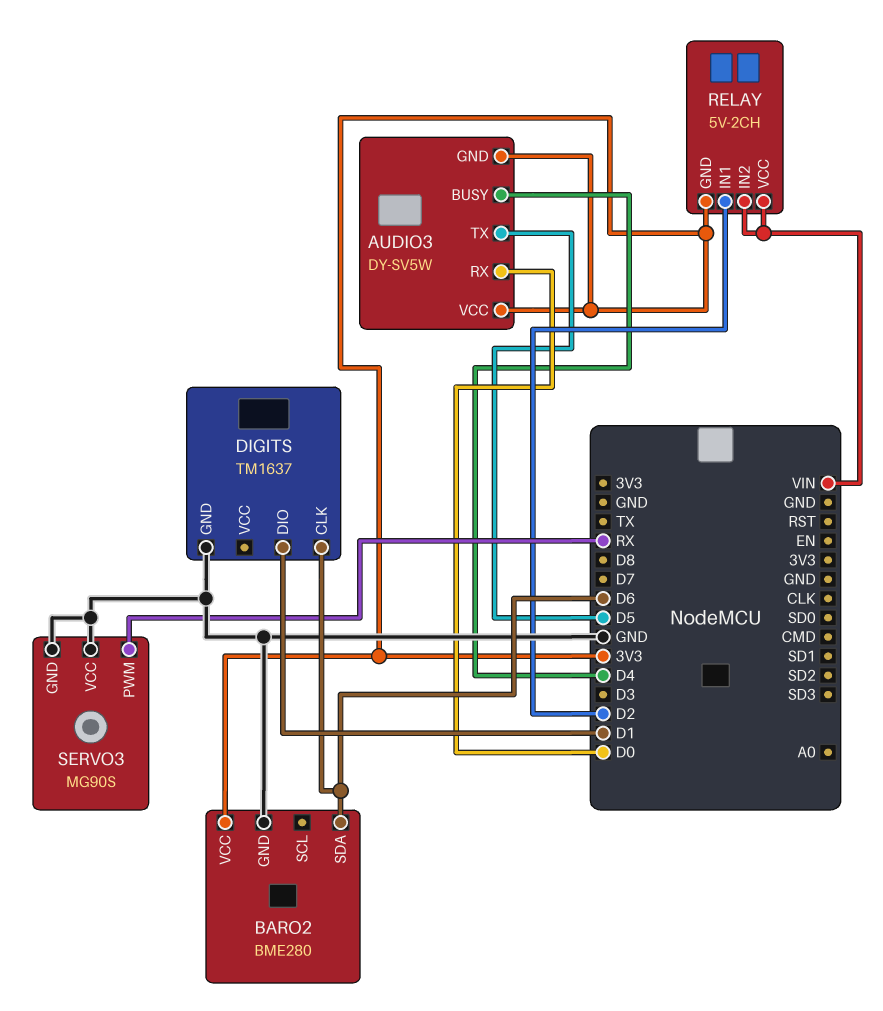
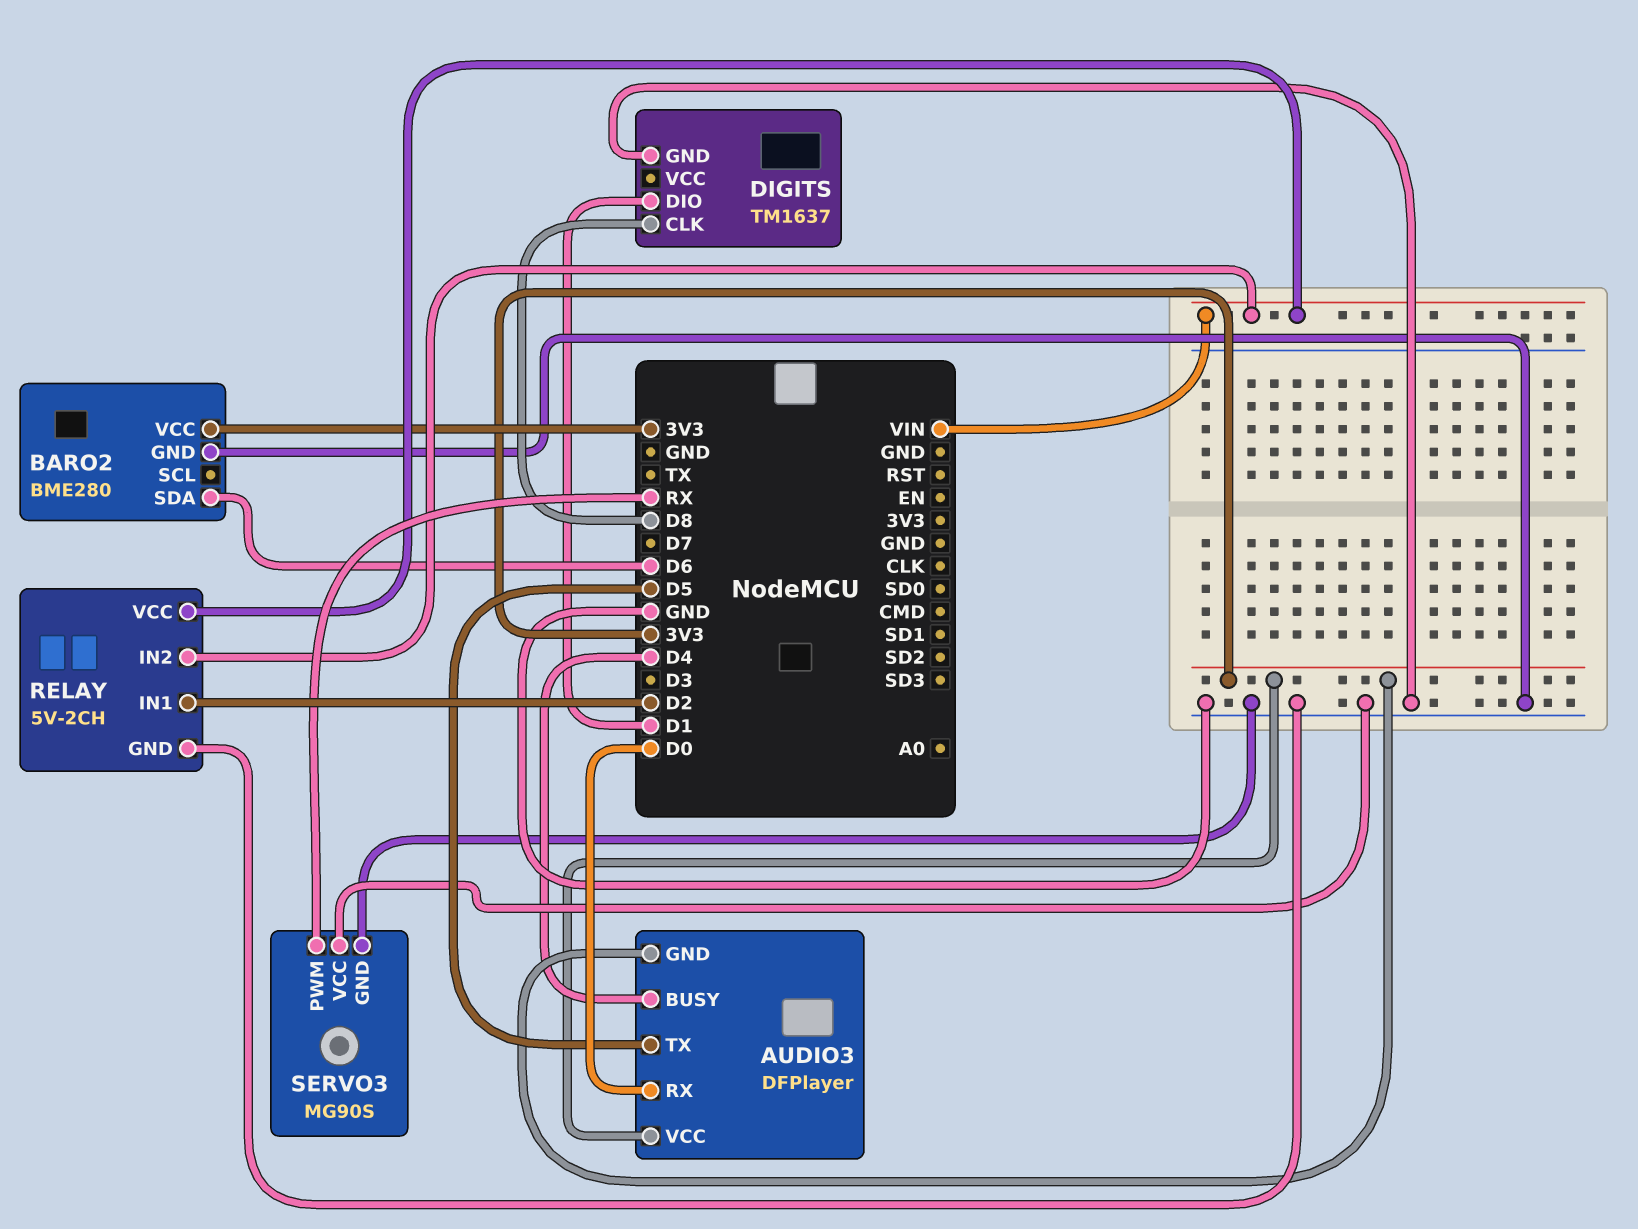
AUDIO3: DY-SV5W -> DFPlayer
DIGITS pin CLK: D6 -> D8
RELAY pin GND: 3V3 -> GND

